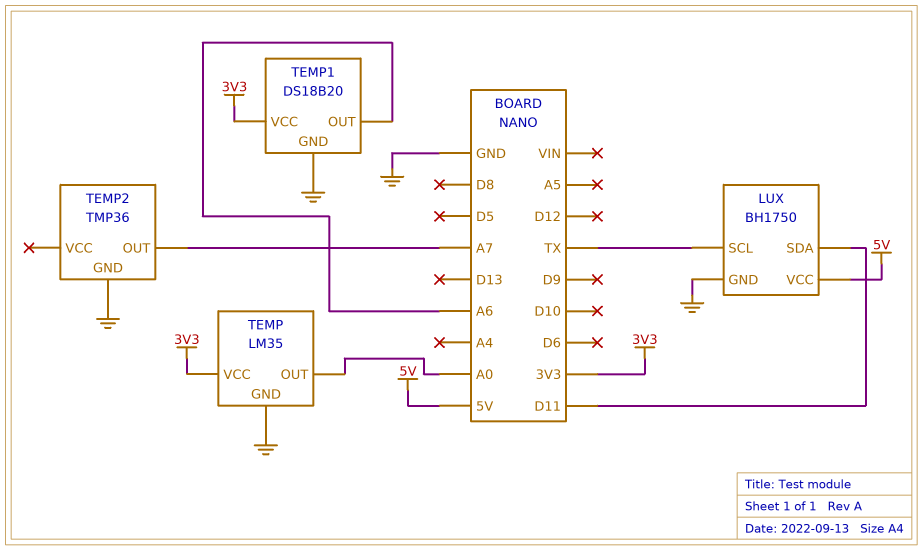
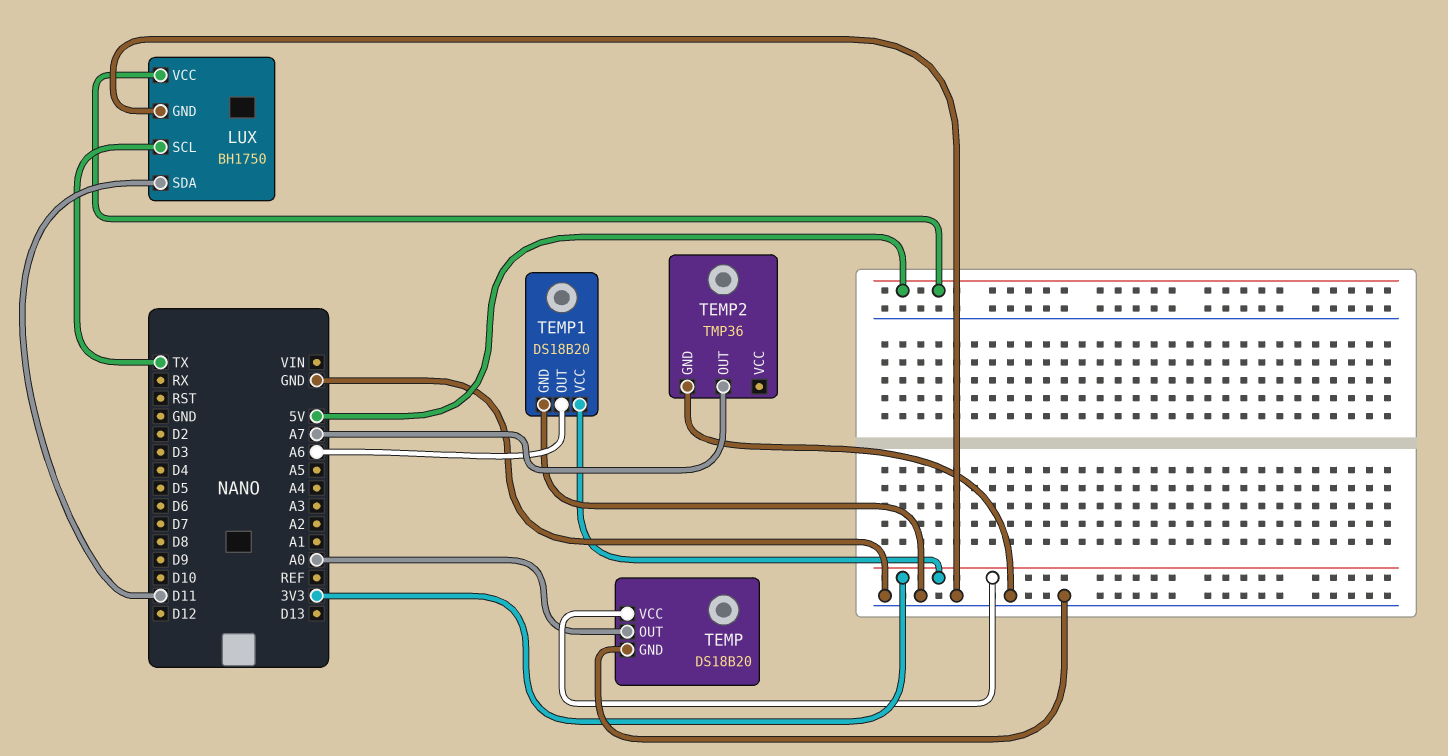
TEMP: LM35 -> DS18B20

